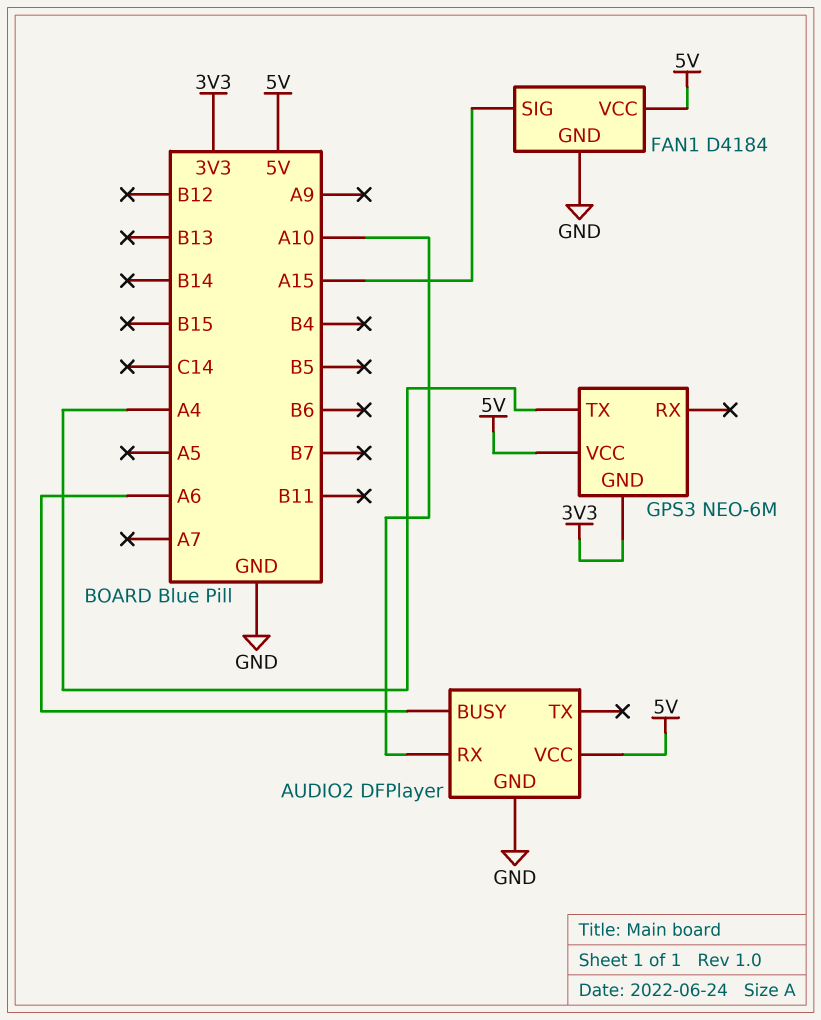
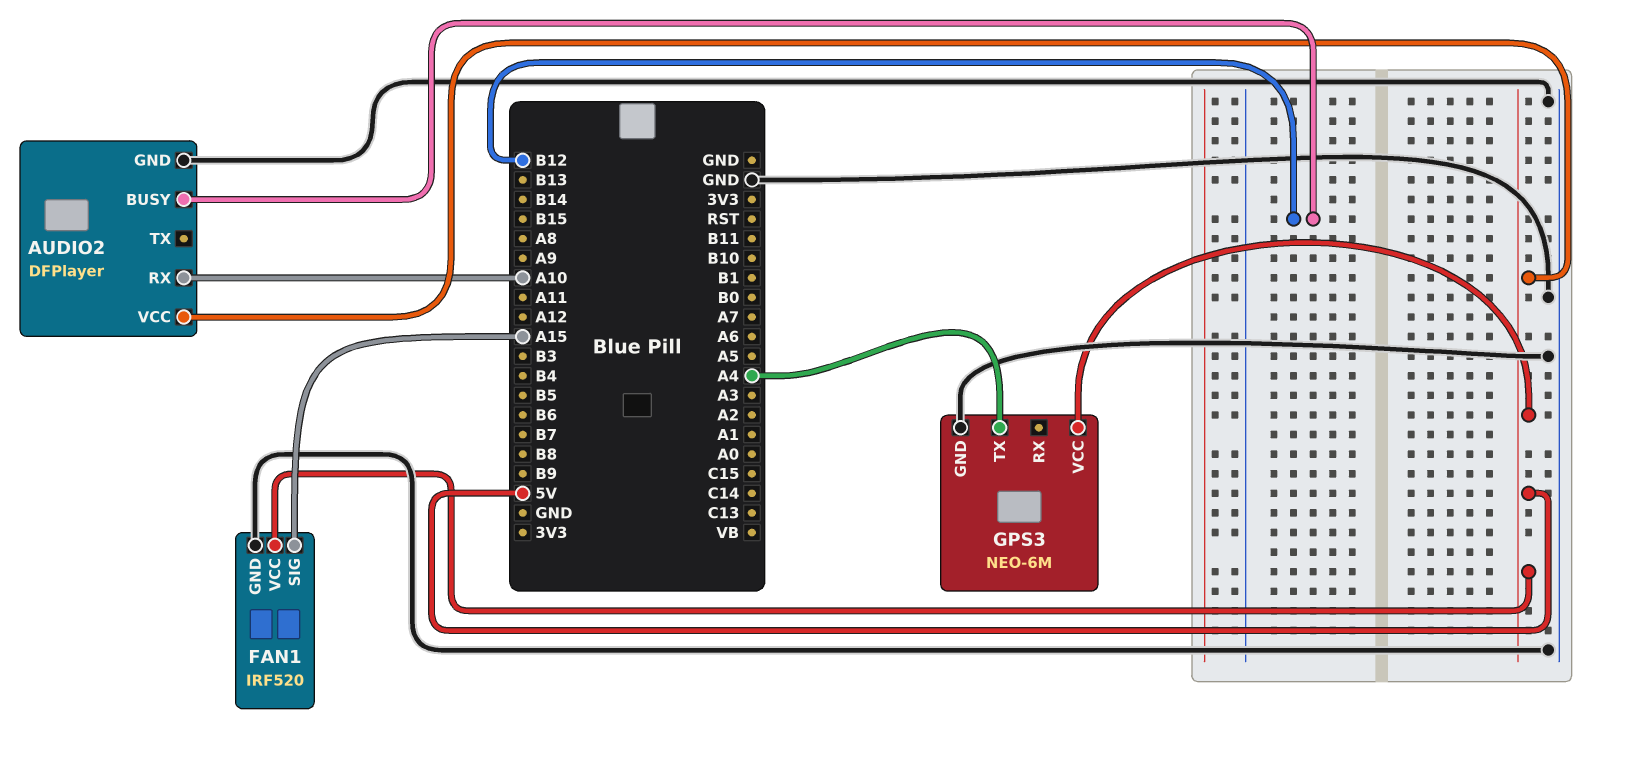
AUDIO2 pin BUSY: A6 -> B12
FAN1: D4184 -> IRF520
GPS3 pin GND: 3V3 -> GND

